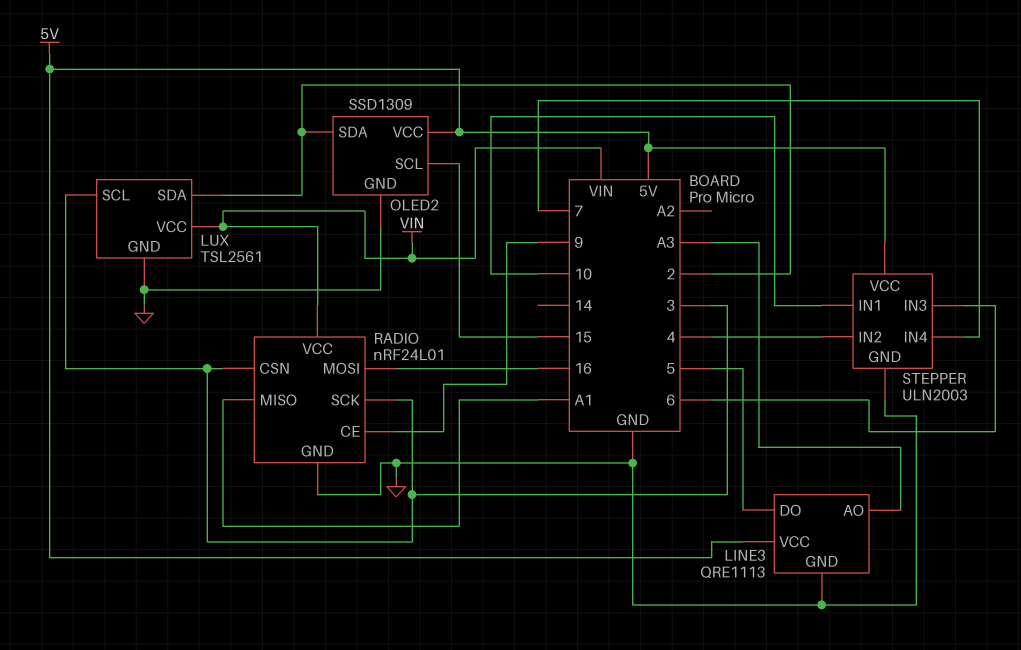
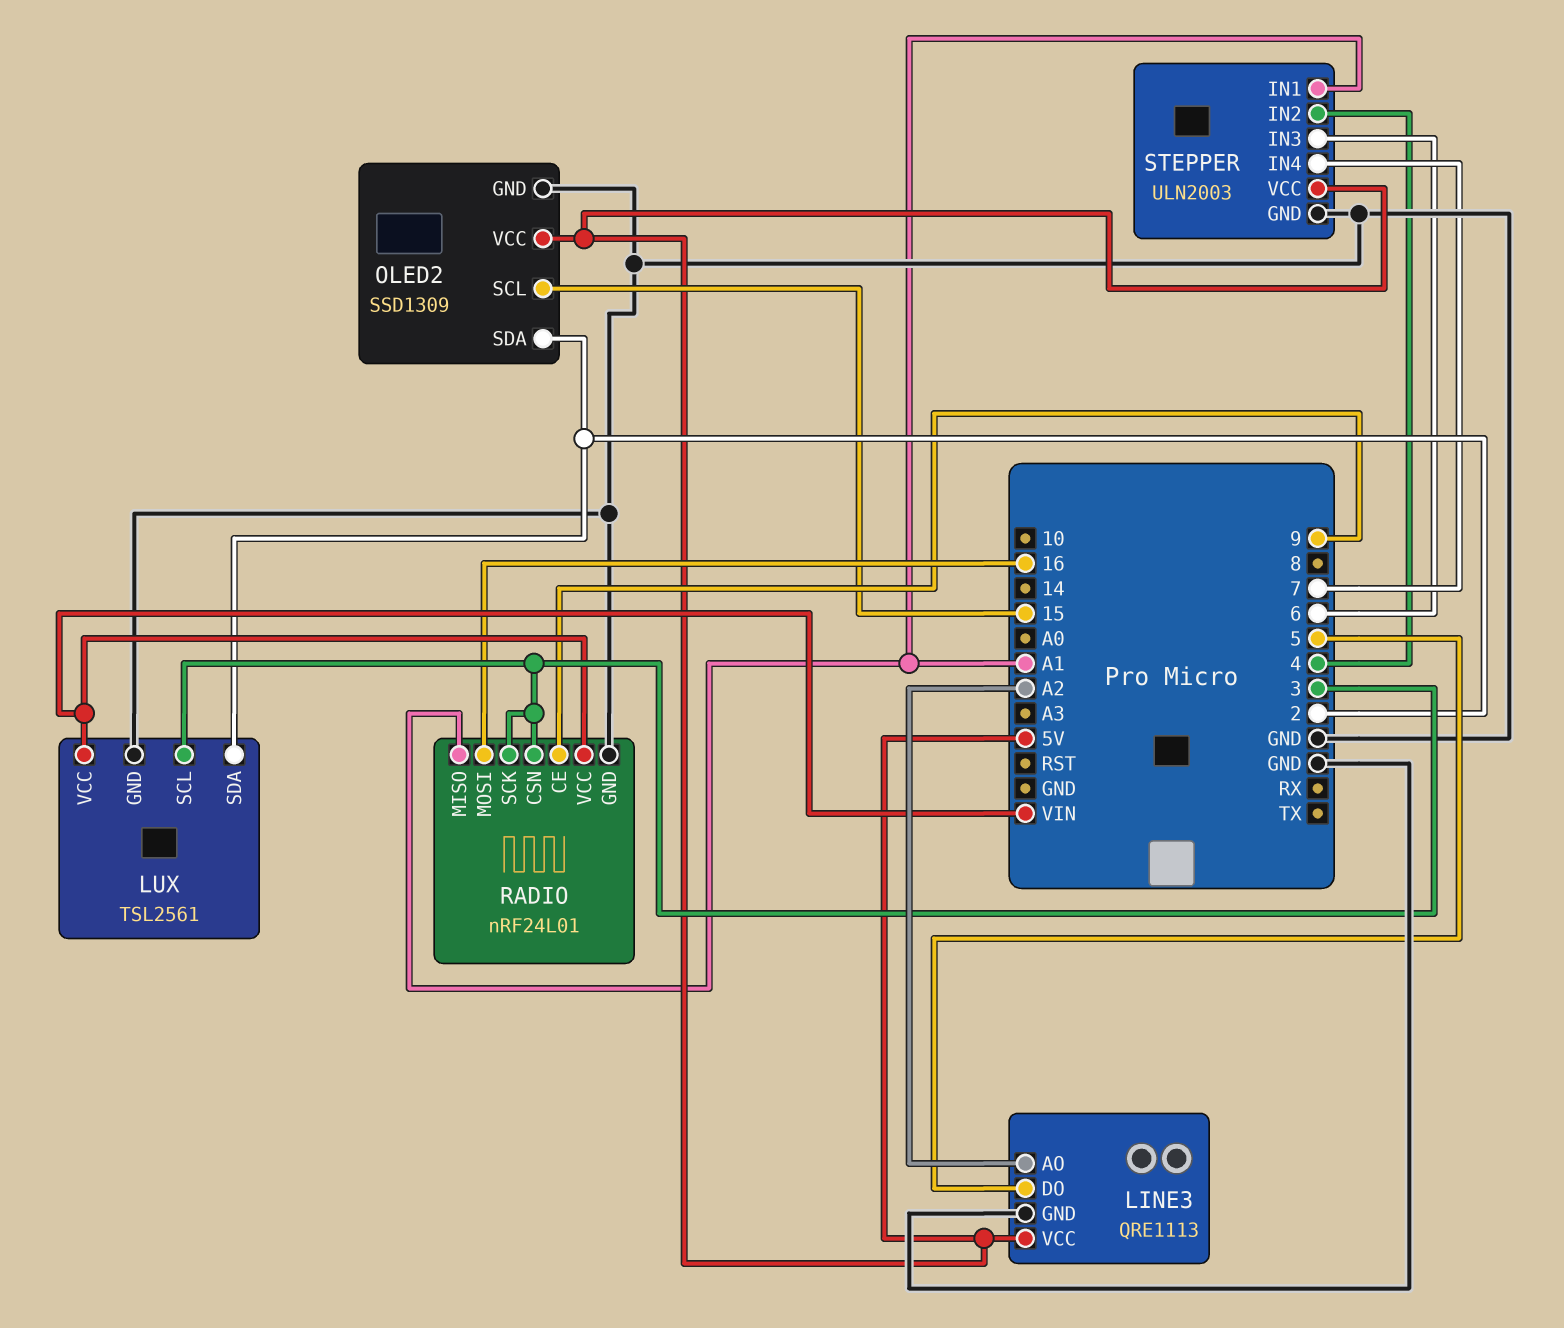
LINE3 pin AO: A3 -> A2
STEPPER pin IN1: 10 -> A1

